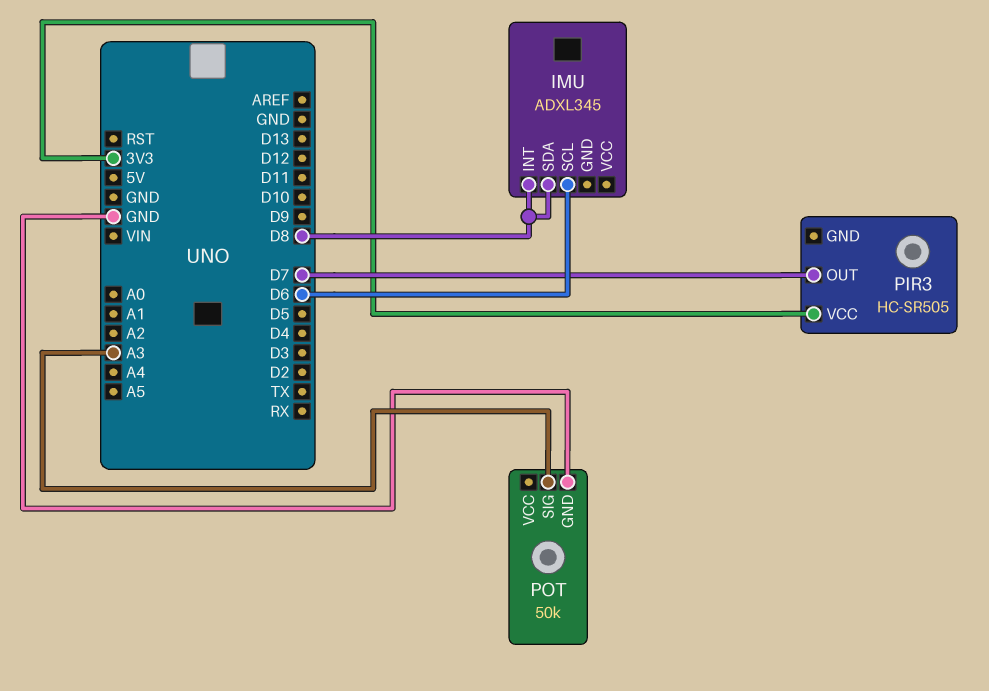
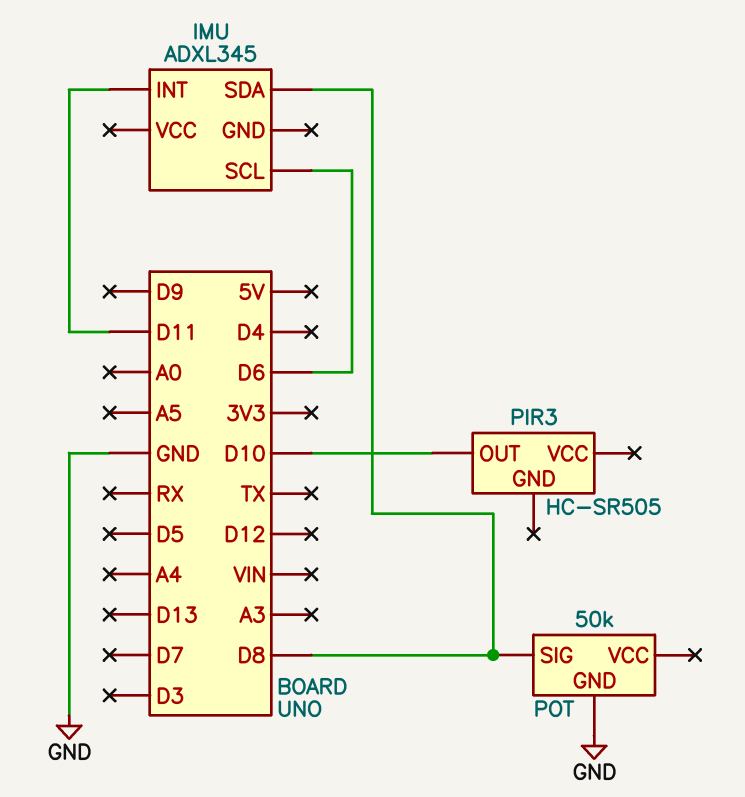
IMU pin INT: D8 -> D11
PIR3 pin OUT: D7 -> D10
PIR3 pin VCC: 3V3 -> none
POT pin SIG: A3 -> D8

